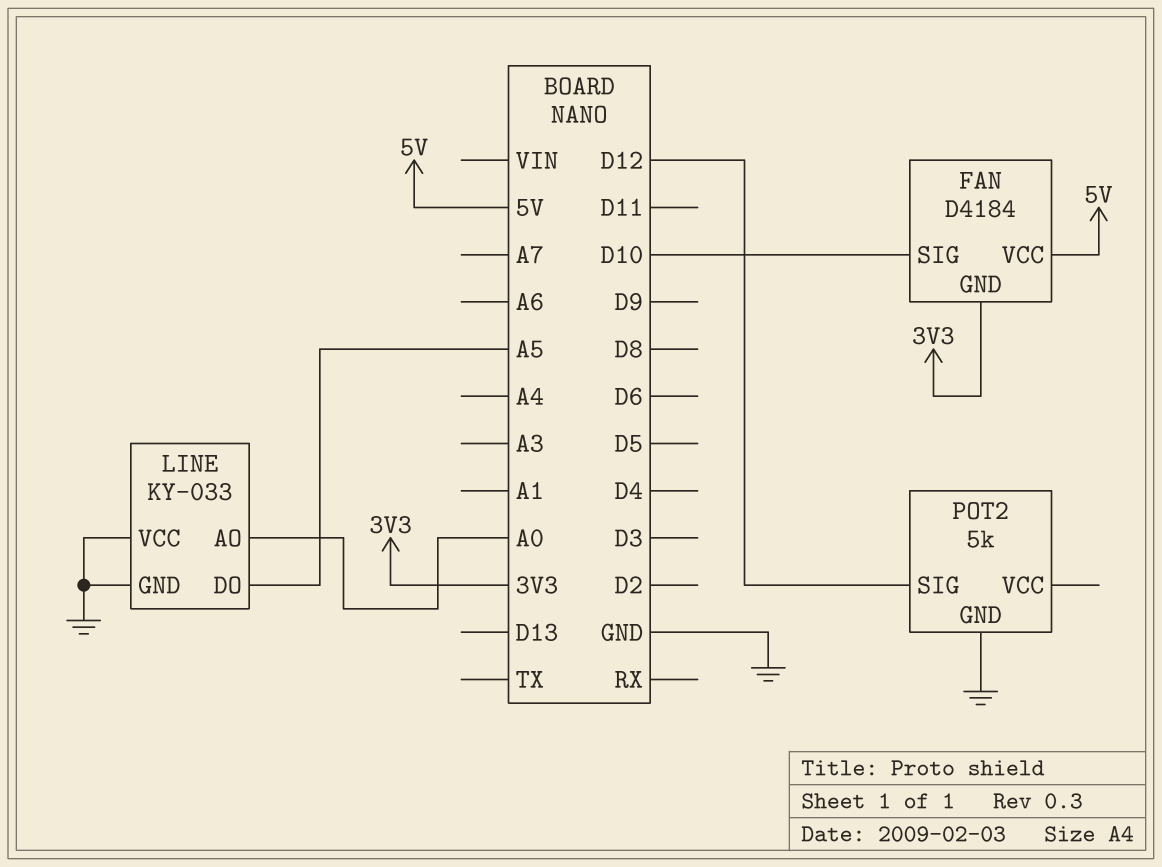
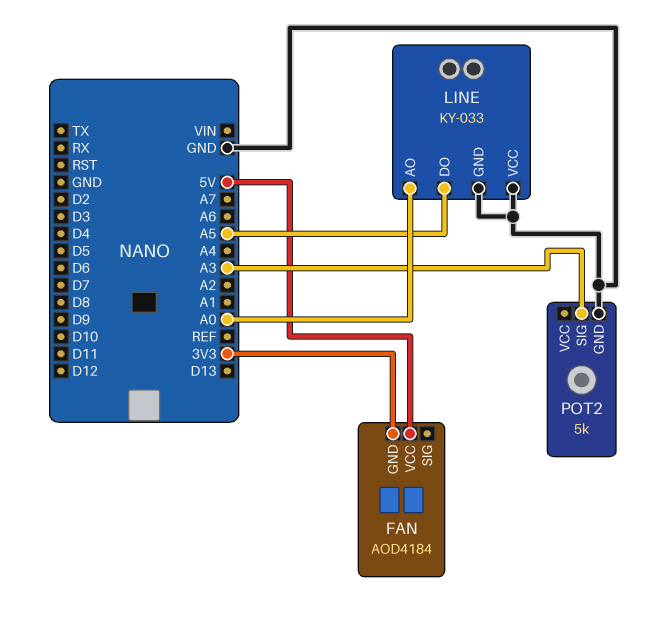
FAN: D4184 -> AOD4184
FAN pin SIG: D10 -> none
POT2 pin SIG: D12 -> A3

